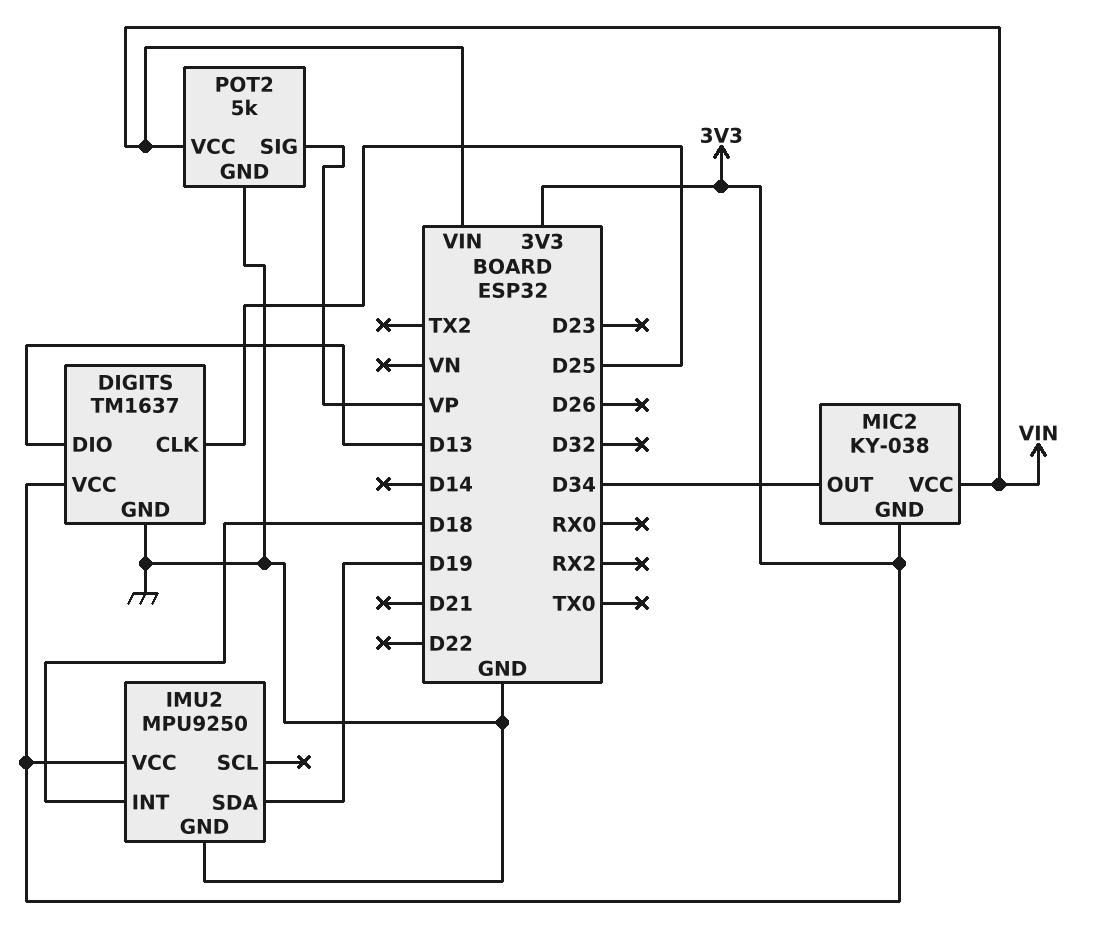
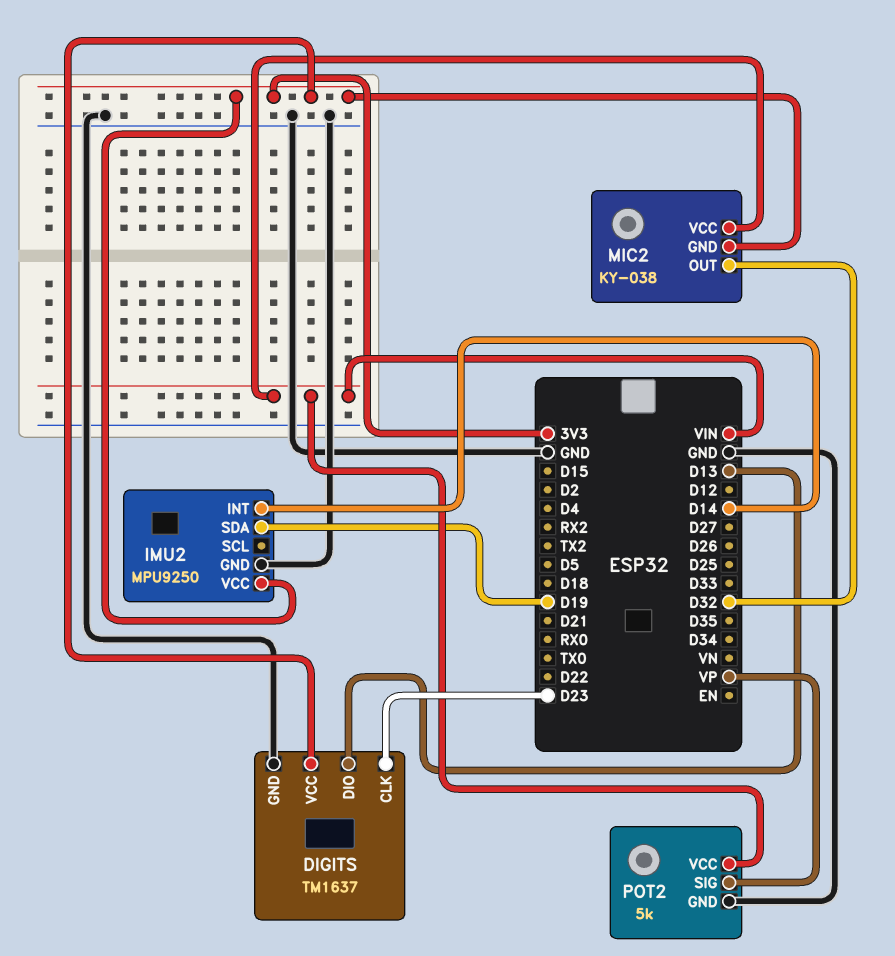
DIGITS pin CLK: D25 -> D23
IMU2 pin INT: D18 -> D14
MIC2 pin OUT: D34 -> D32

